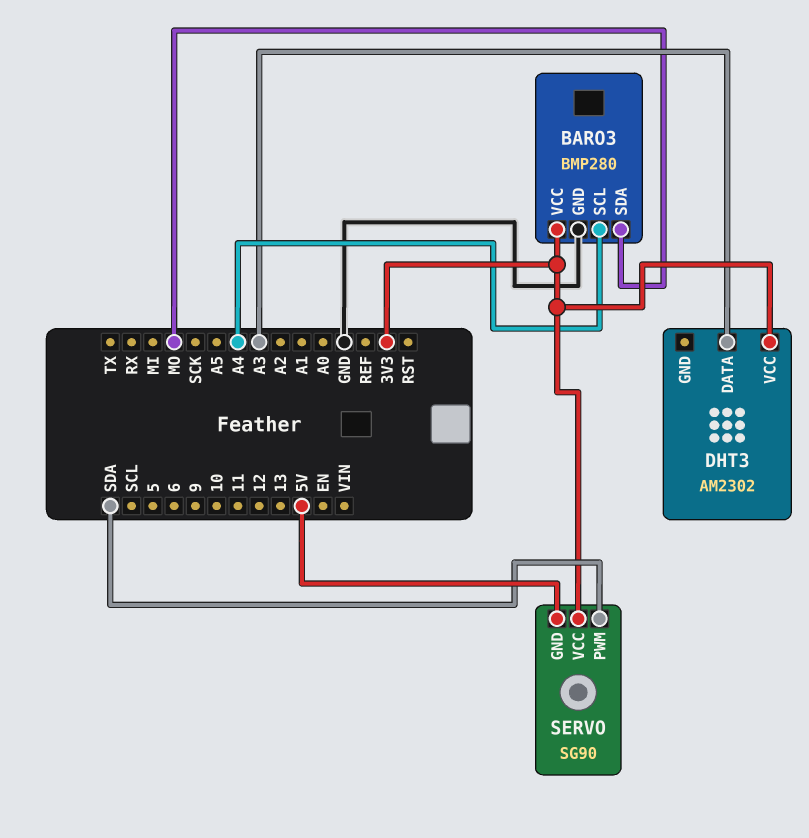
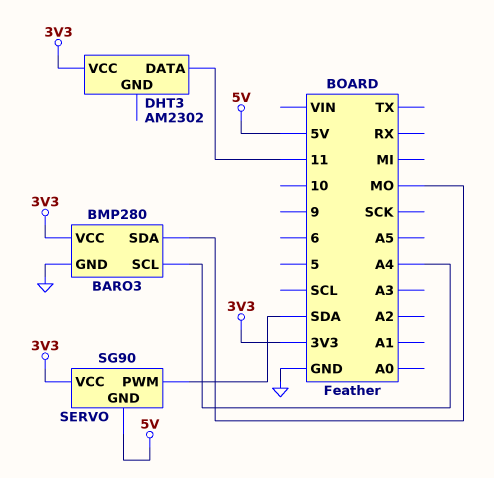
DHT3 pin DATA: A3 -> 11

